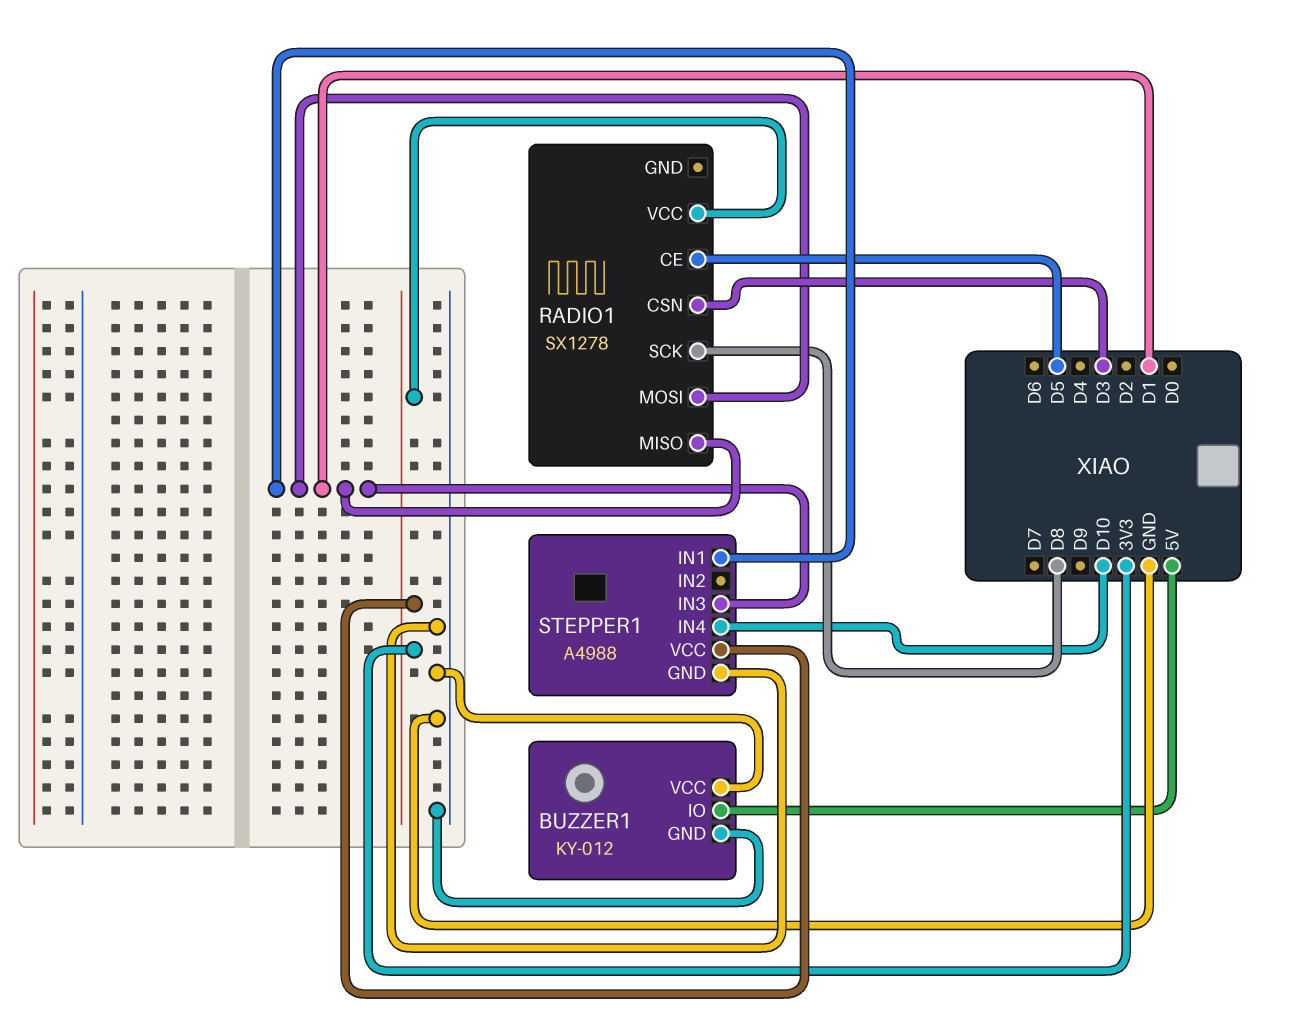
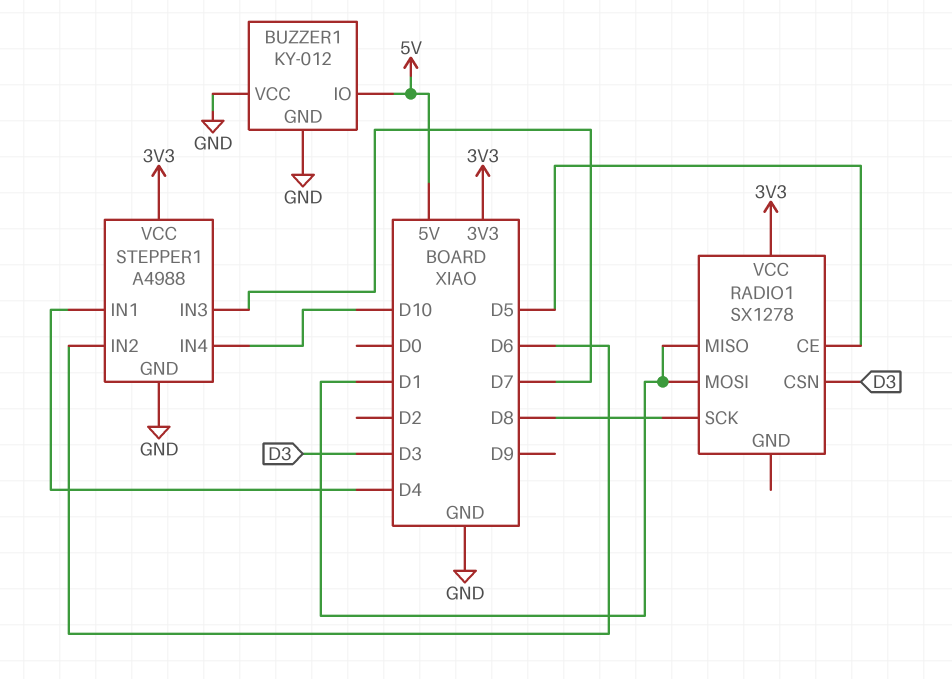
STEPPER1 pin IN1: D1 -> D4
STEPPER1 pin IN2: none -> D6
STEPPER1 pin IN3: D1 -> D7

